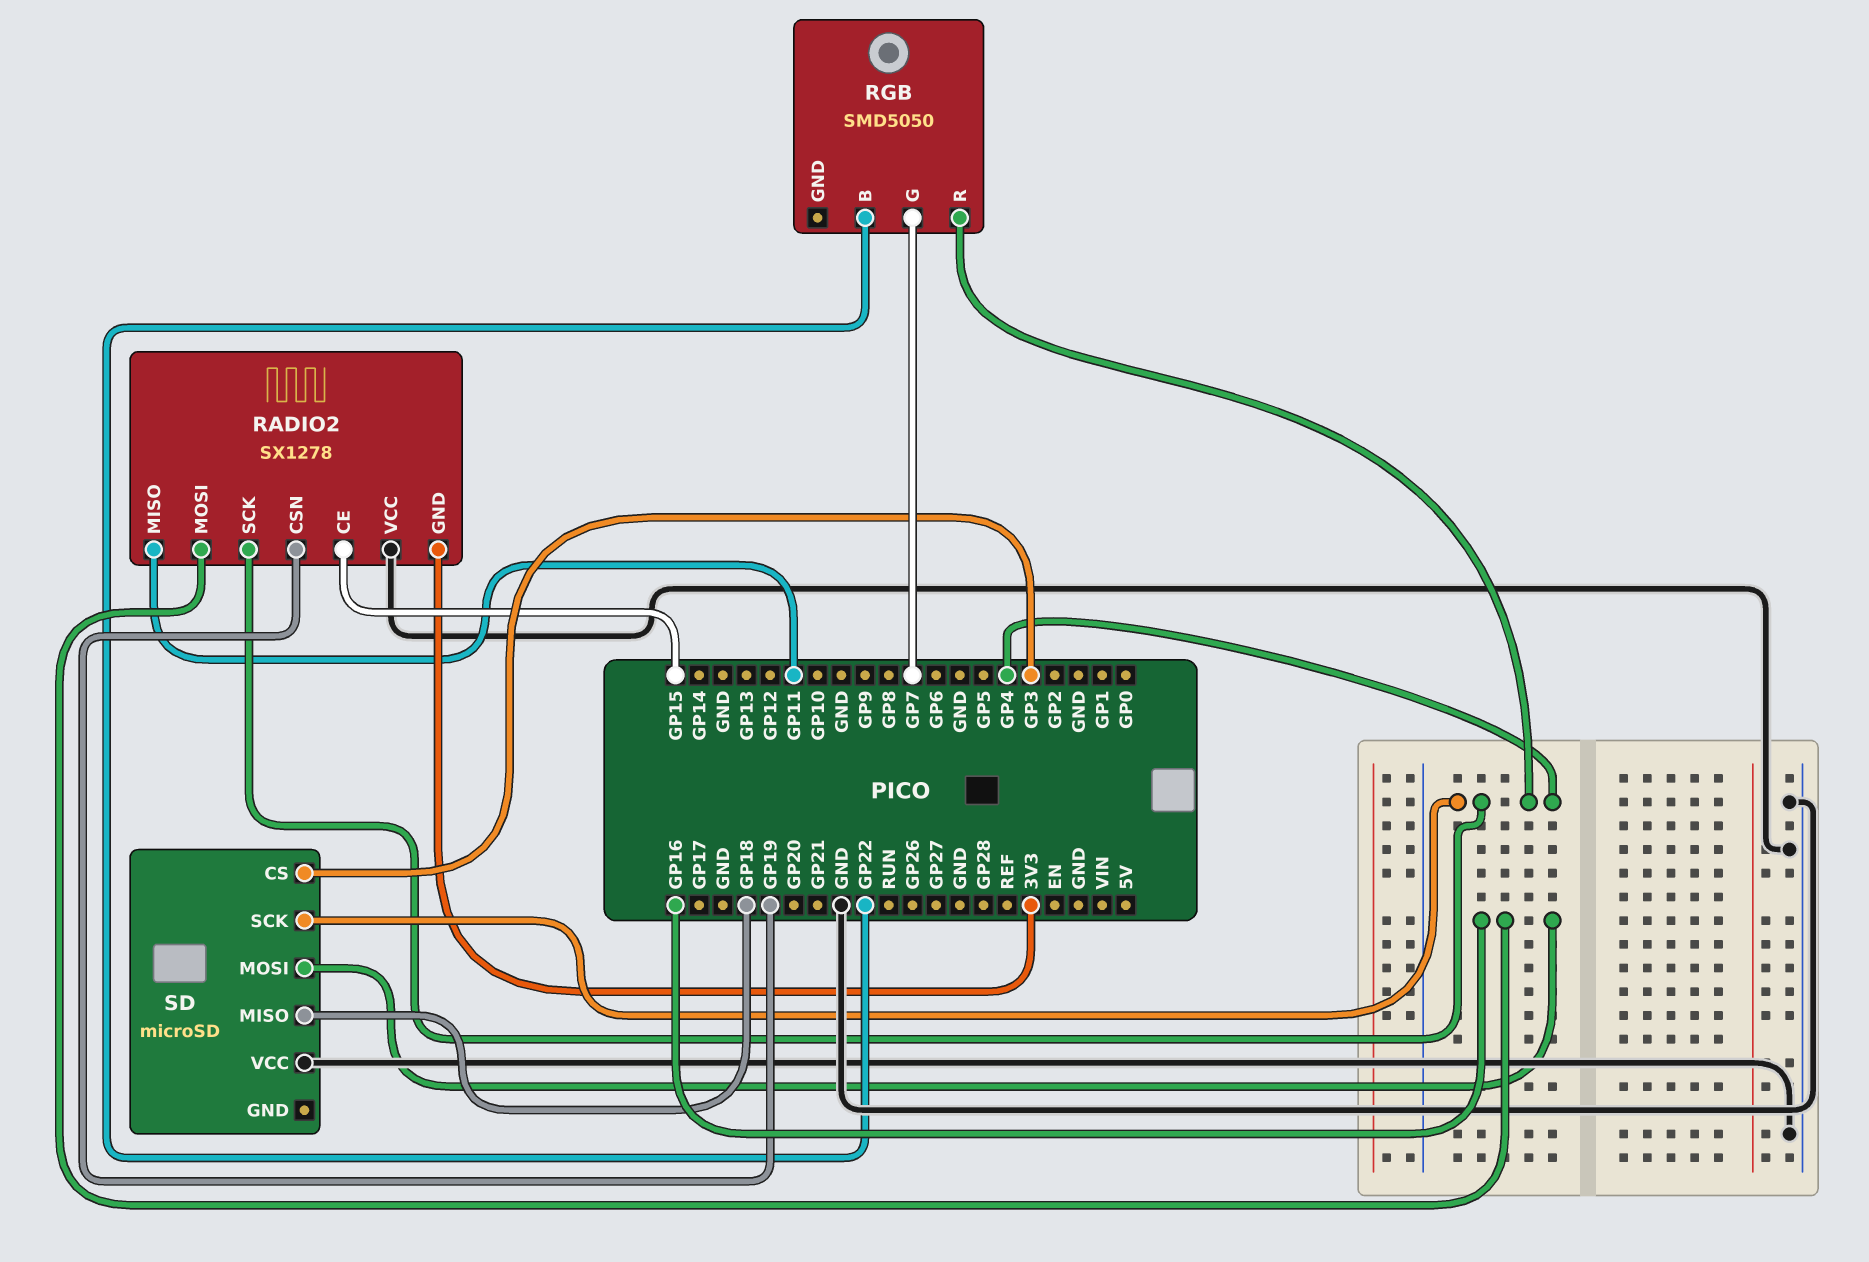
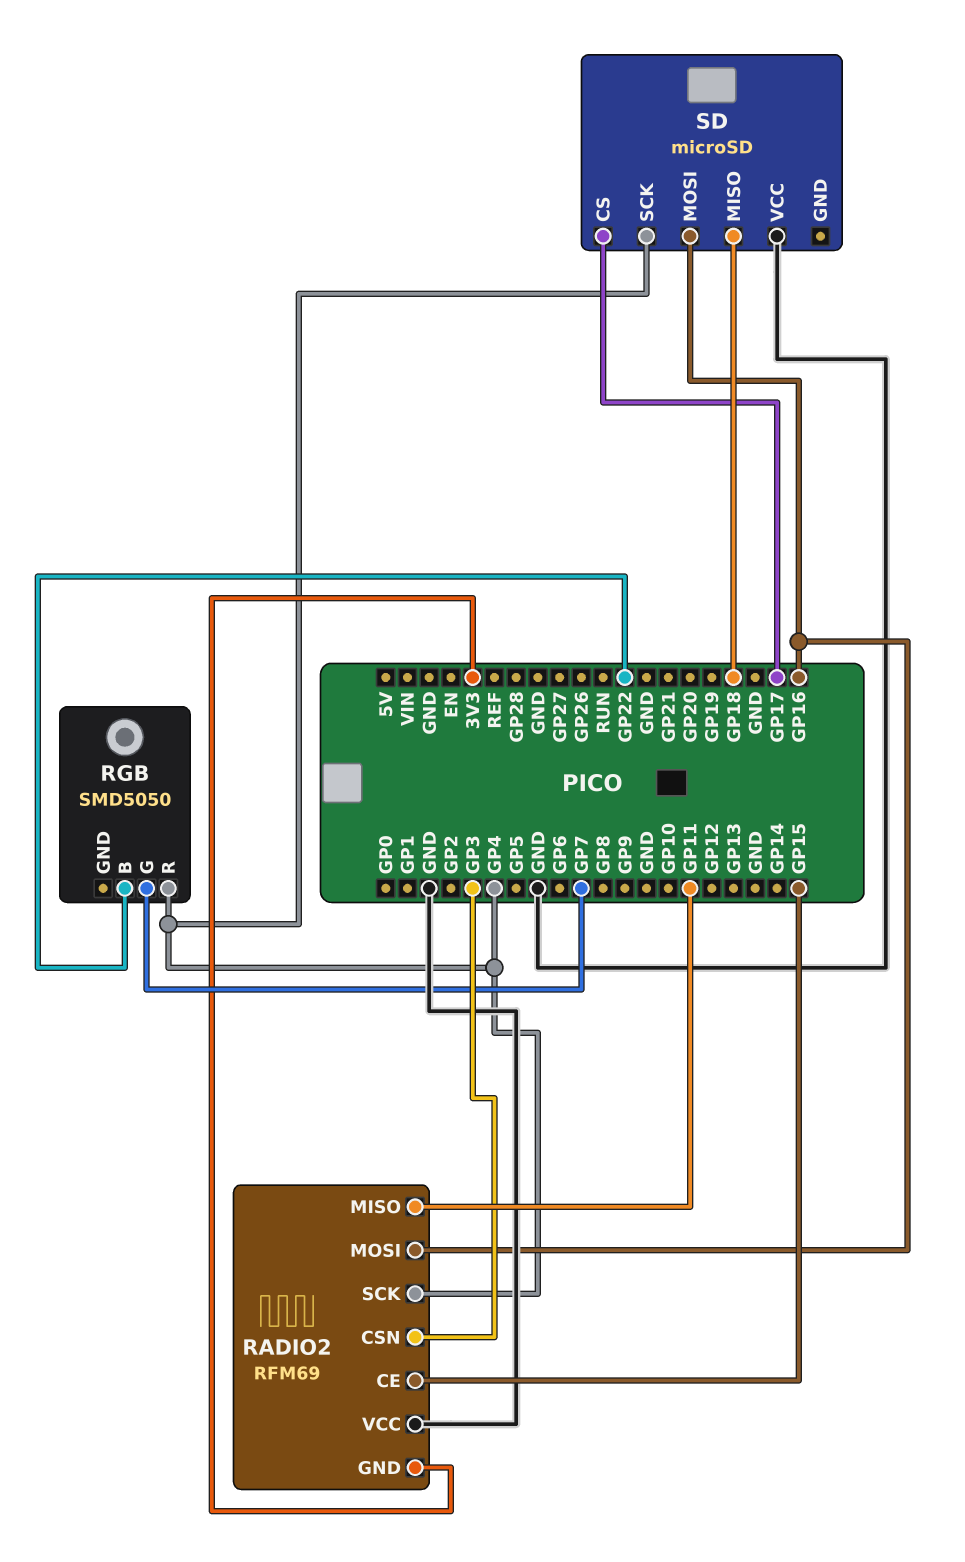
RADIO2: SX1278 -> RFM69
RADIO2 pin CSN: GP19 -> GP3
SD pin CS: GP3 -> GP17

